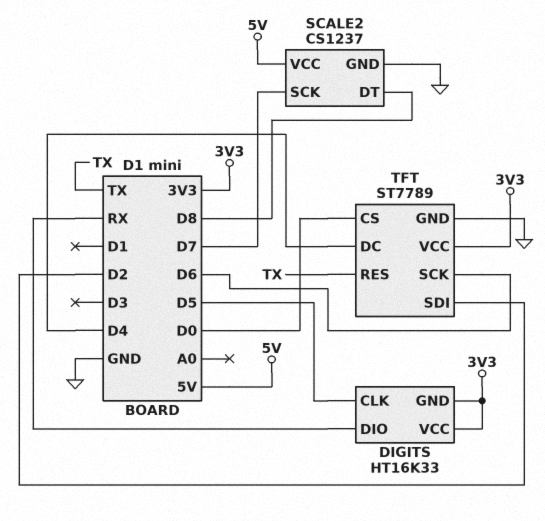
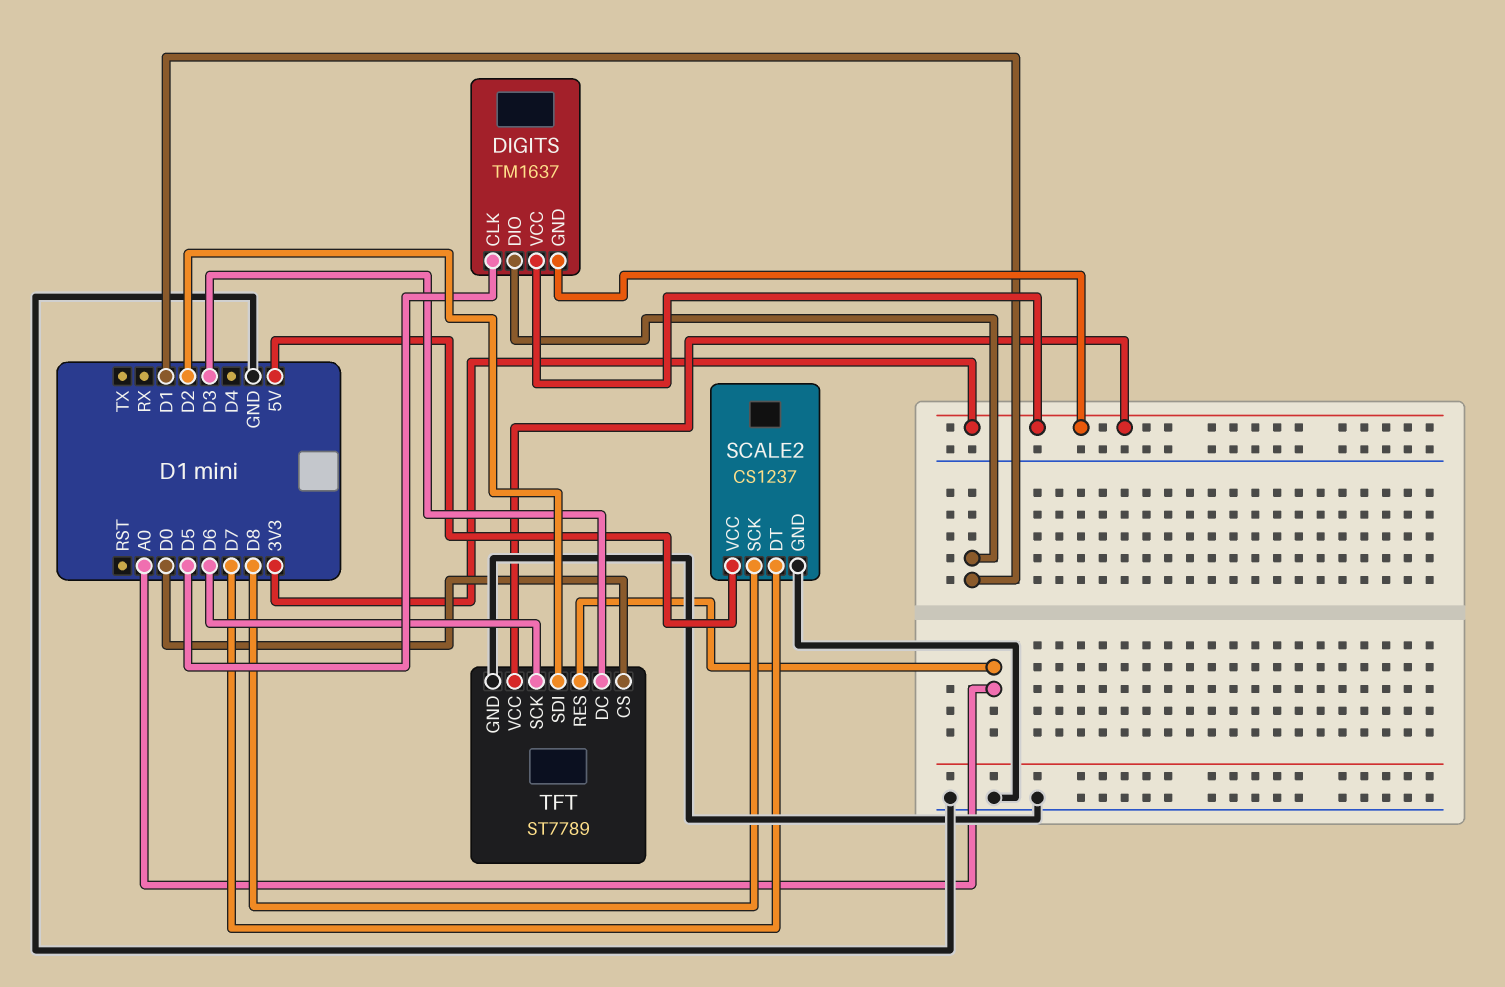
DIGITS: HT16K33 -> TM1637
DIGITS pin DIO: RX -> D1
SCALE2 pin DT: D8 -> D7
SCALE2 pin SCK: D7 -> D8
TFT pin DC: D4 -> D3
TFT pin RES: TX -> A0

